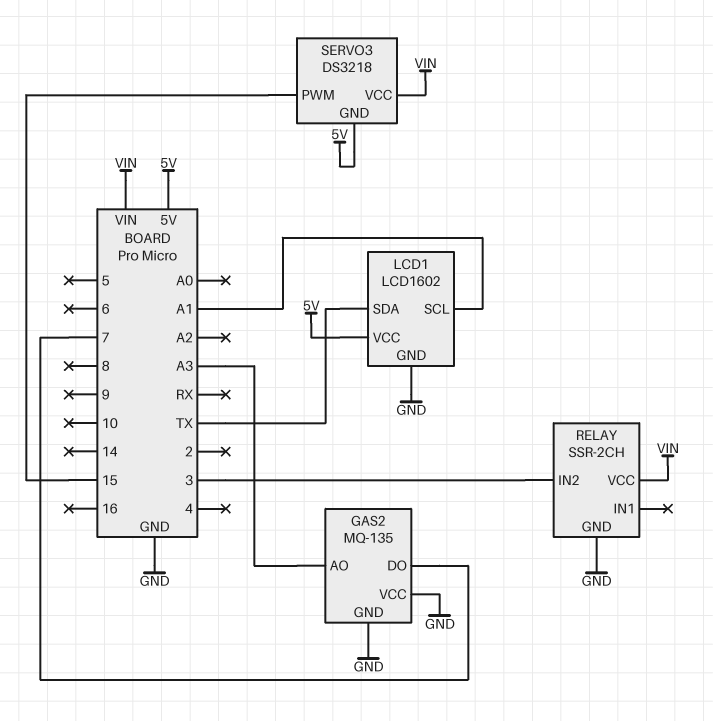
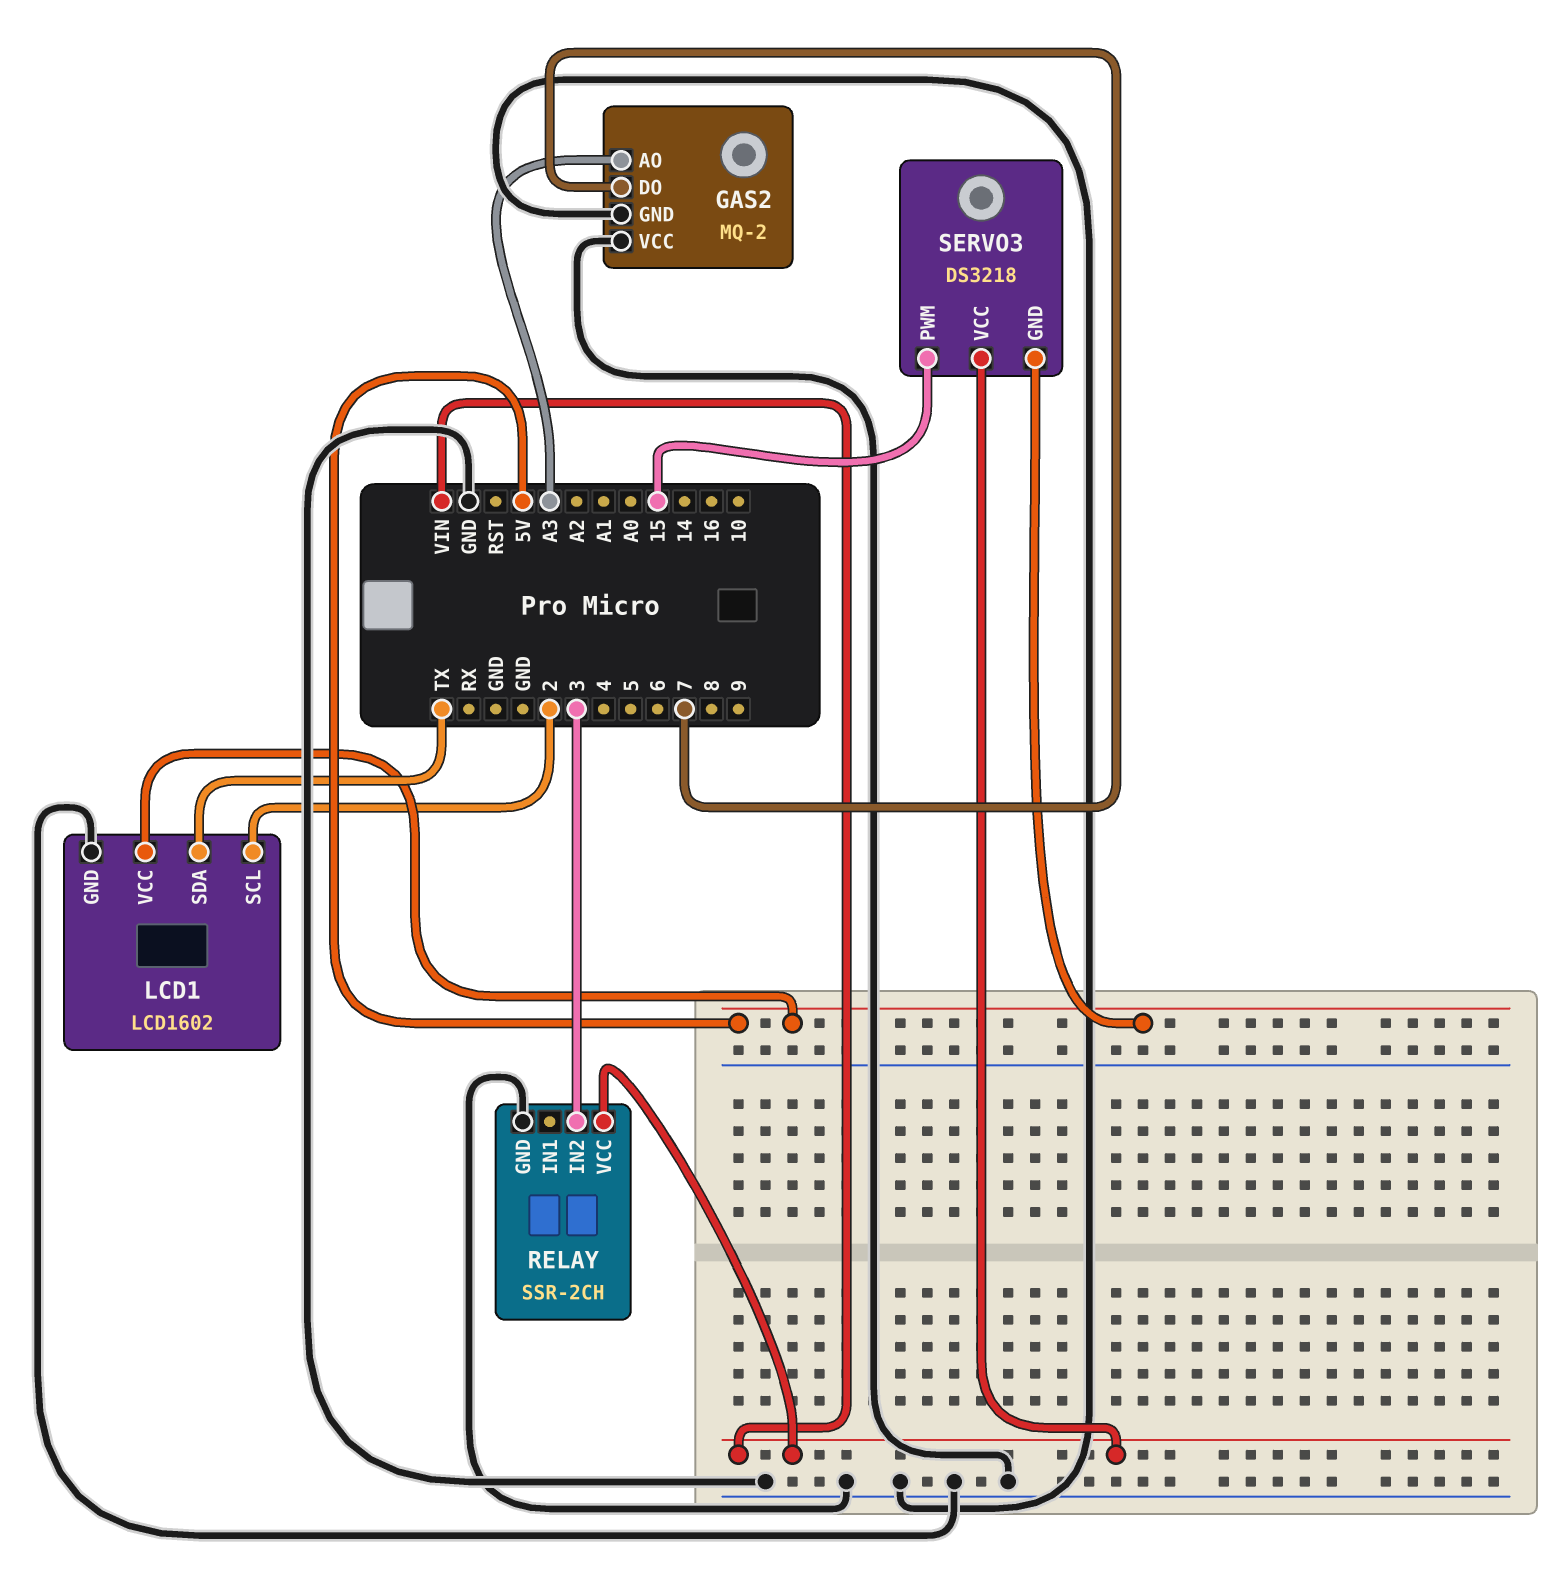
GAS2: MQ-135 -> MQ-2
LCD1 pin SCL: A1 -> 2

